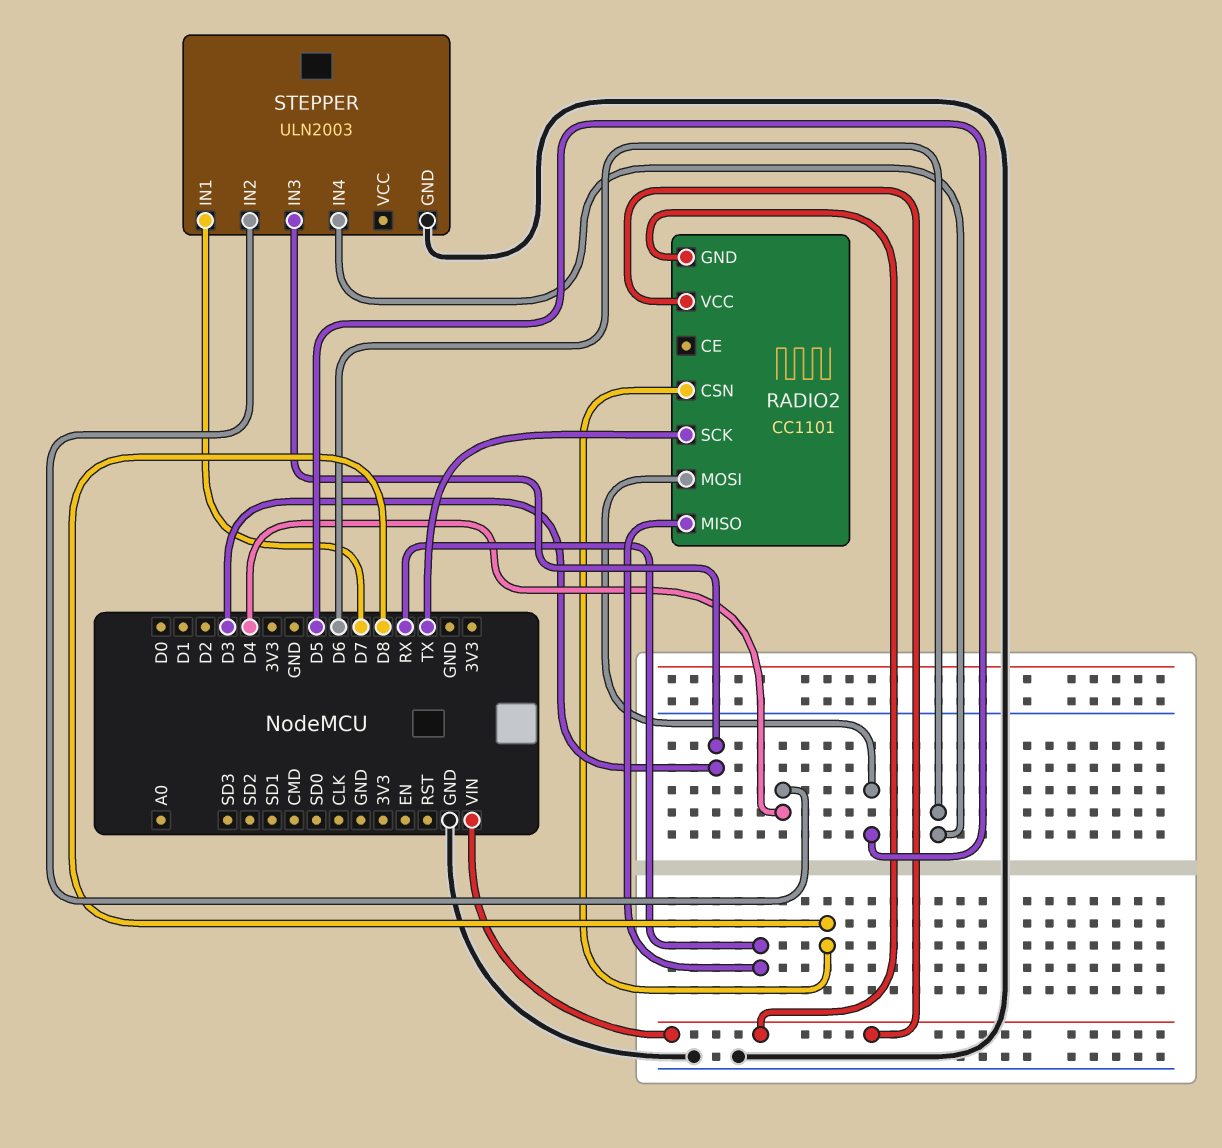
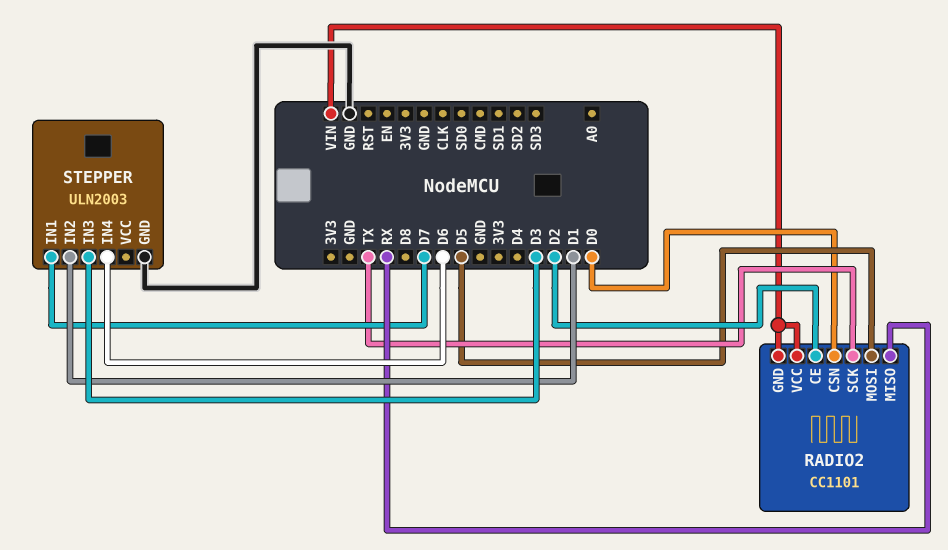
RADIO2 pin CE: none -> D2
RADIO2 pin CSN: D8 -> D0
STEPPER pin IN2: D4 -> D1

